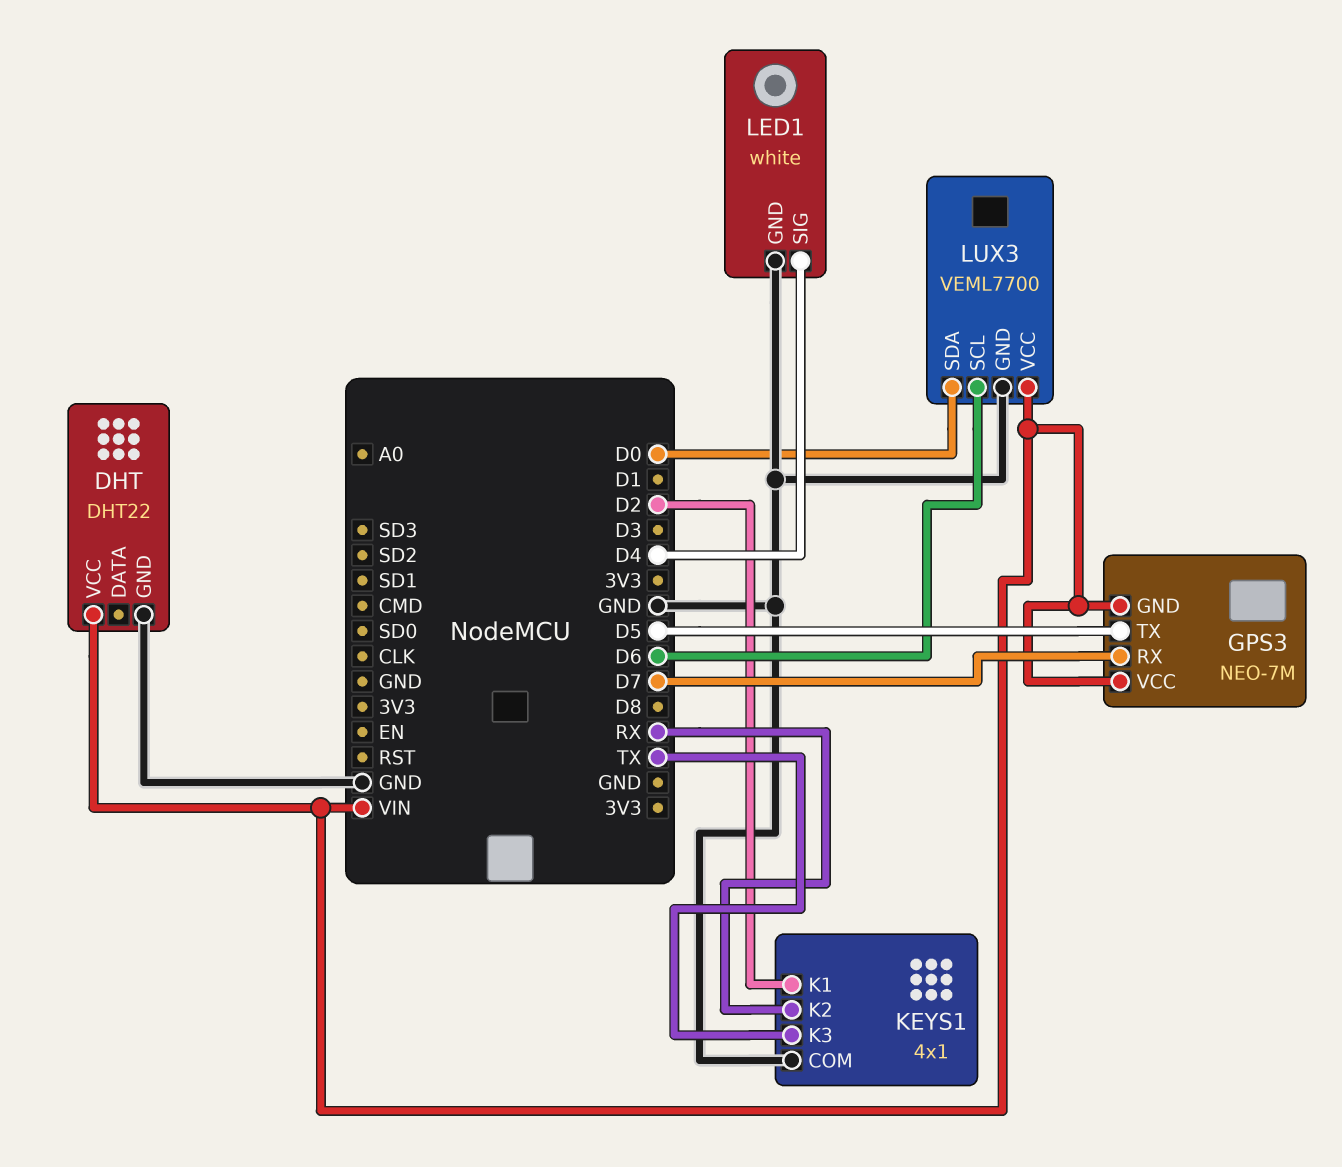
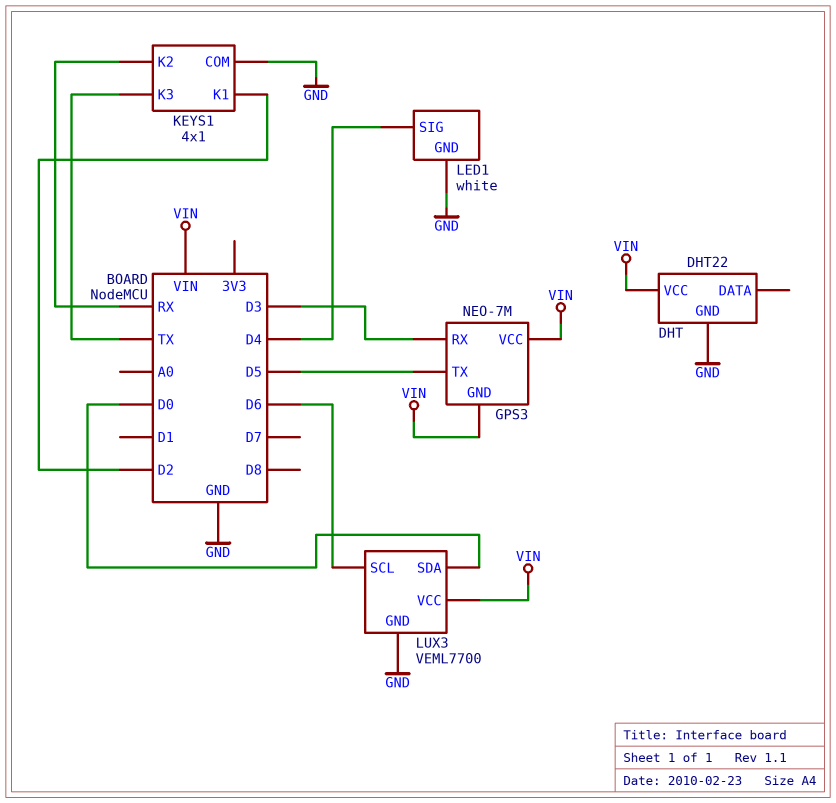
GPS3 pin RX: D7 -> D3

